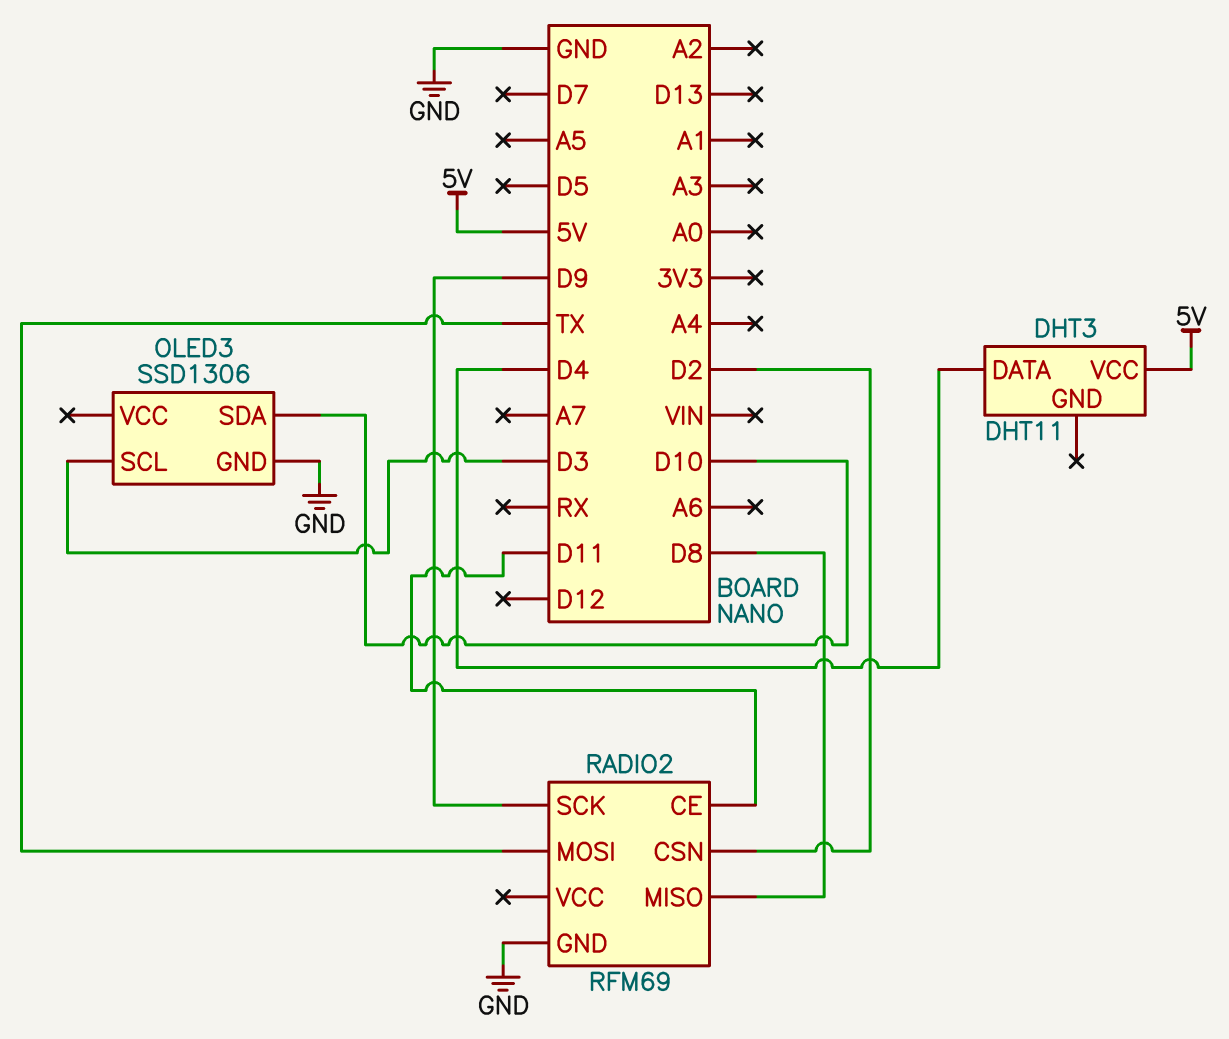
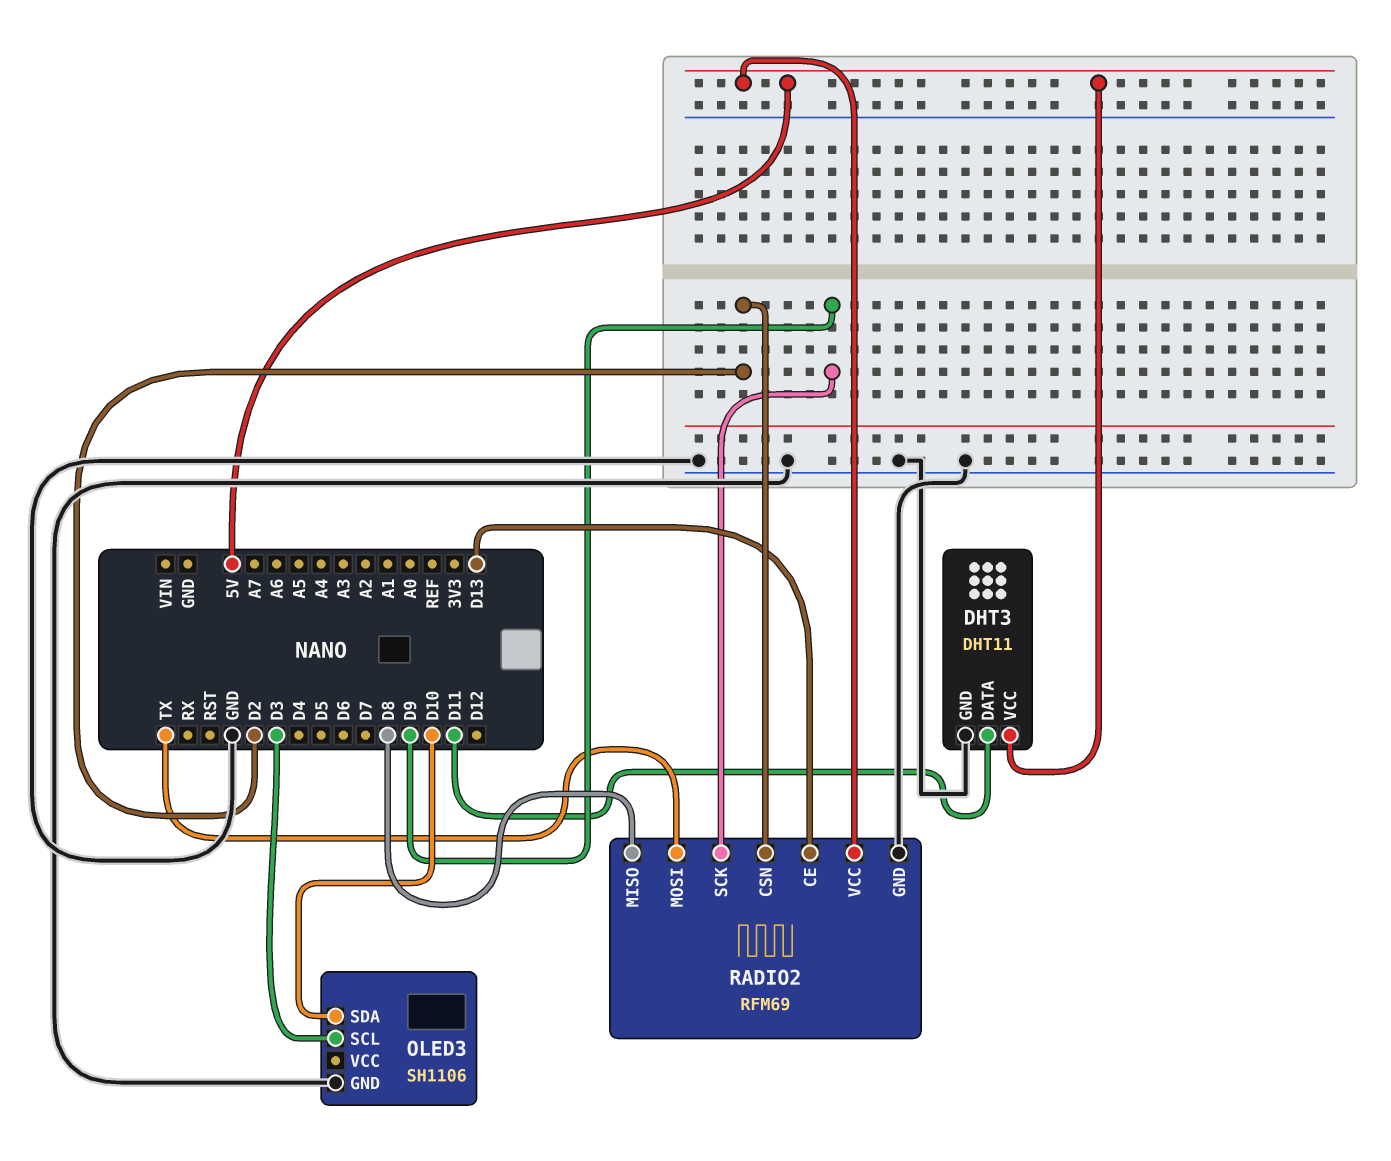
DHT3 pin DATA: D4 -> D11
DHT3 pin GND: none -> GND
OLED3: SSD1306 -> SH1106
RADIO2 pin CE: D11 -> D13
RADIO2 pin VCC: none -> 5V

